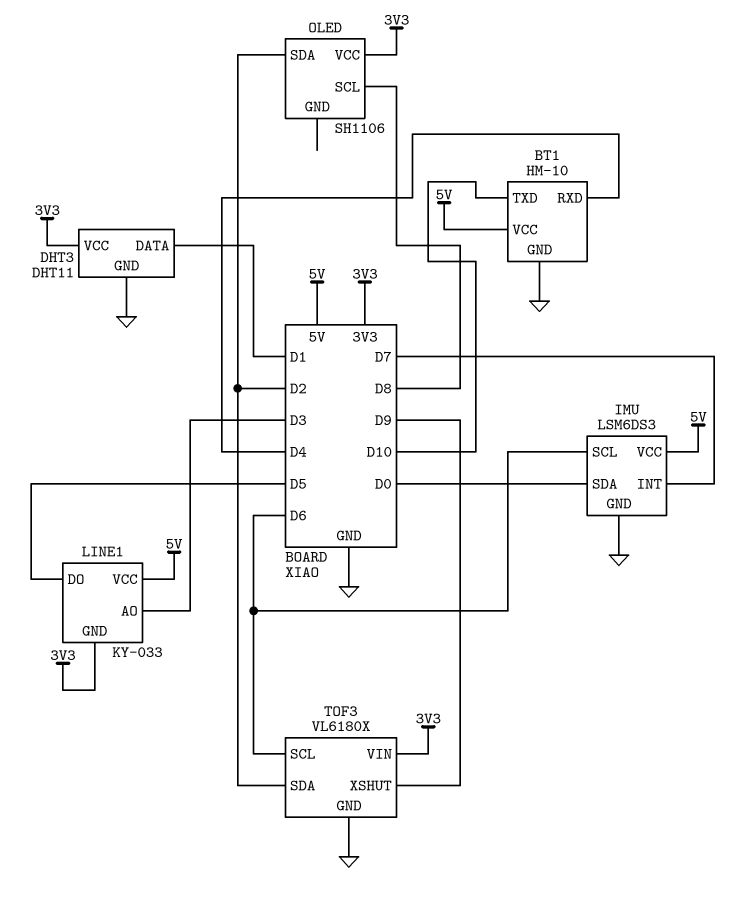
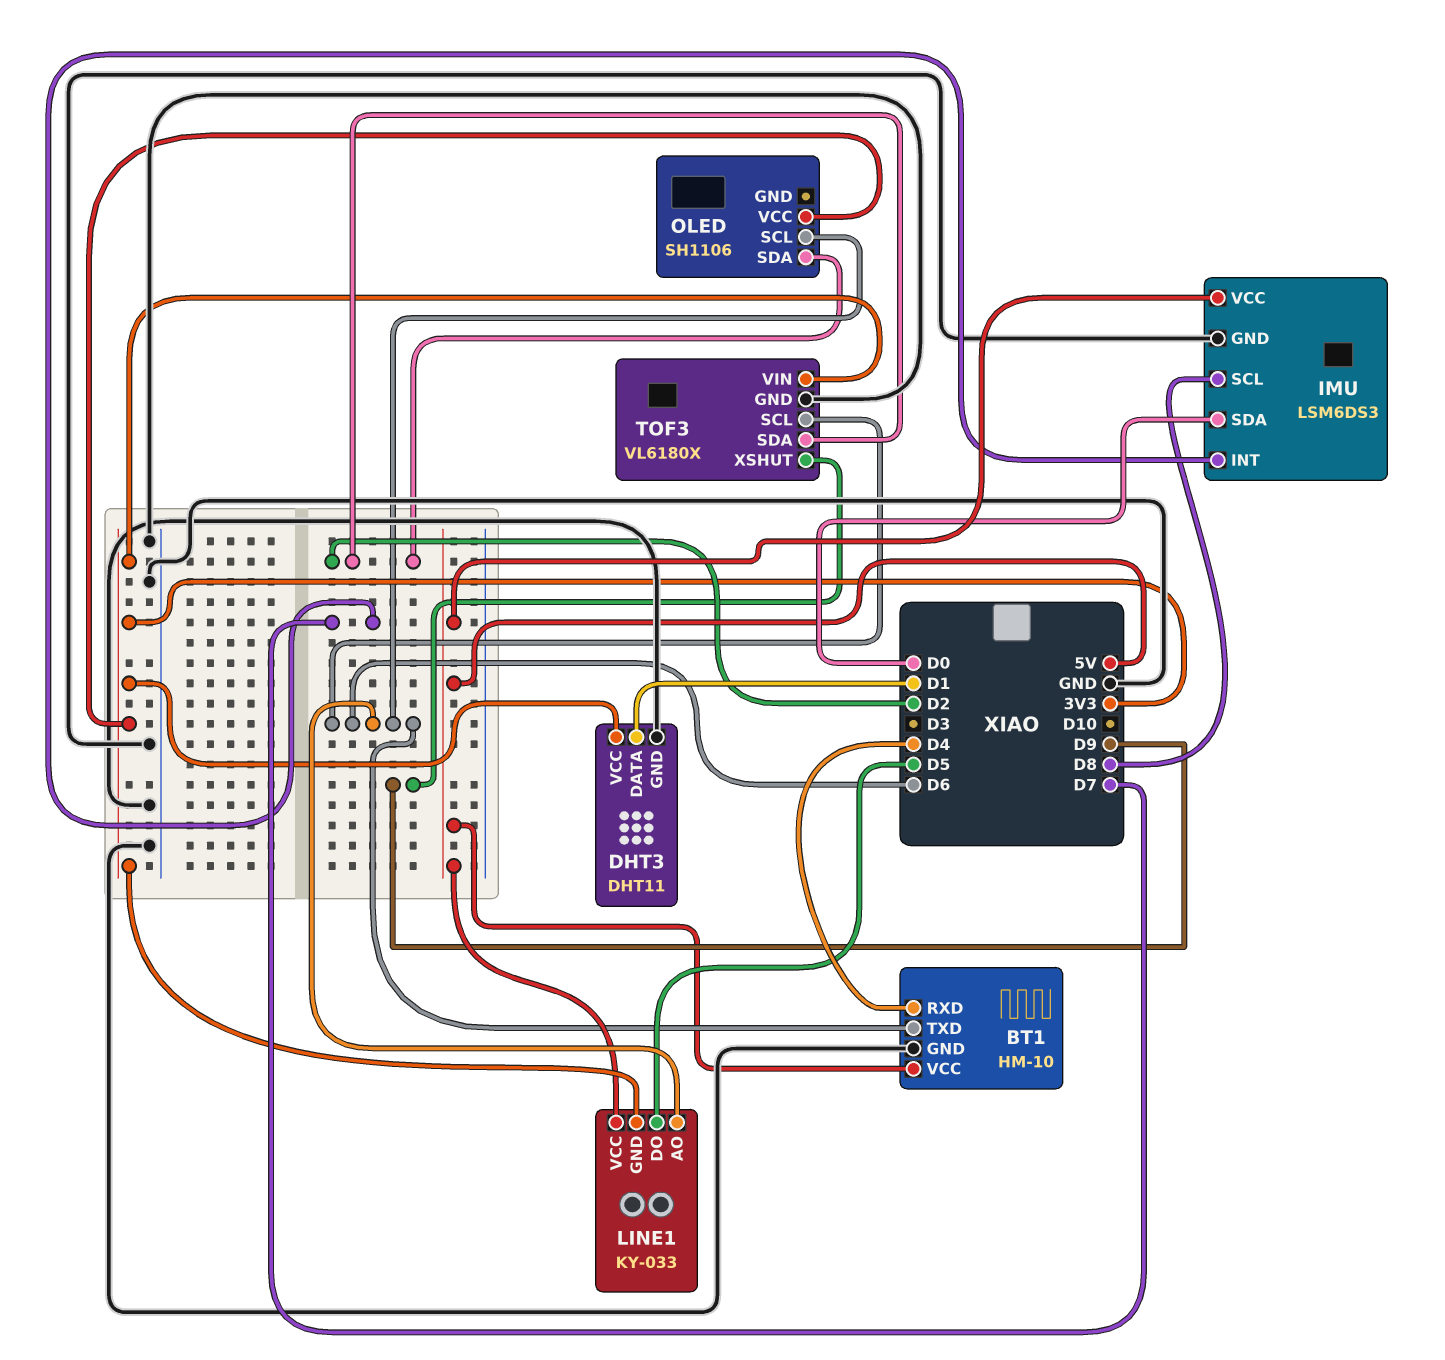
BT1 pin TXD: D10 -> D6
IMU pin SCL: D6 -> D8
LINE1 pin AO: D3 -> D6
OLED pin SCL: D8 -> D6

